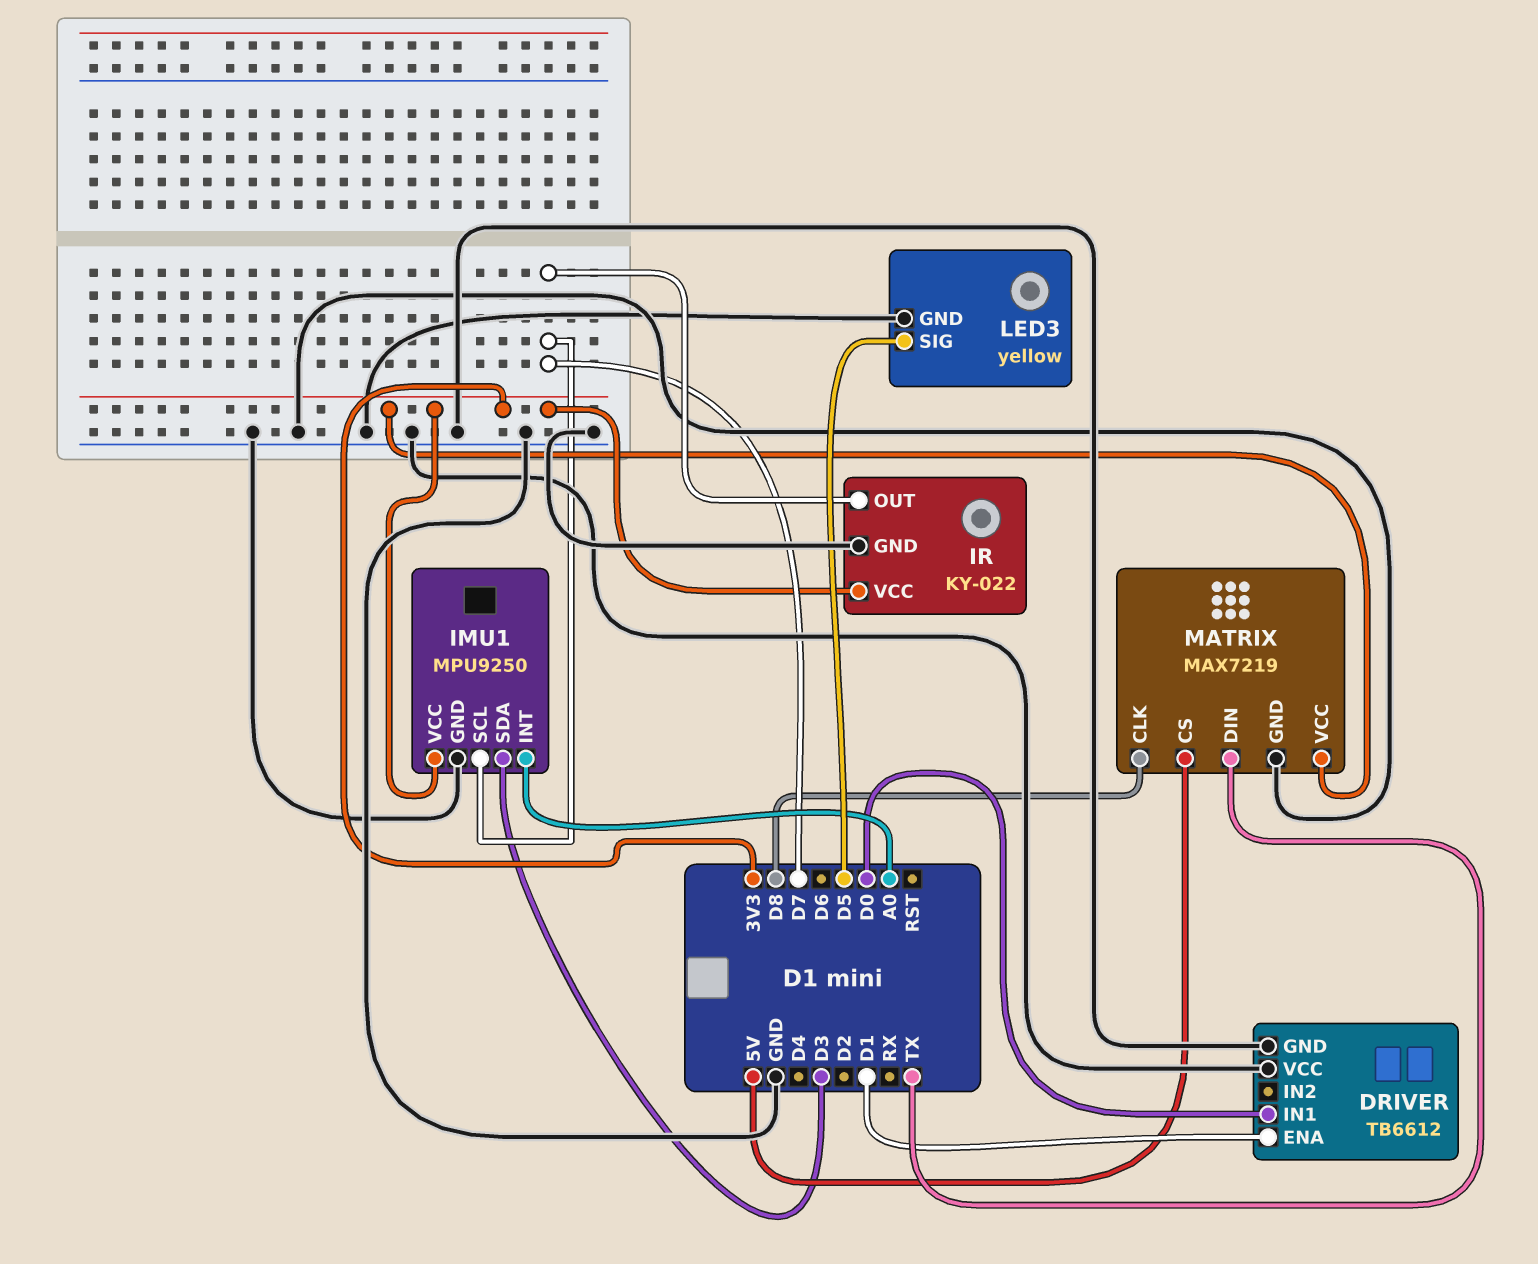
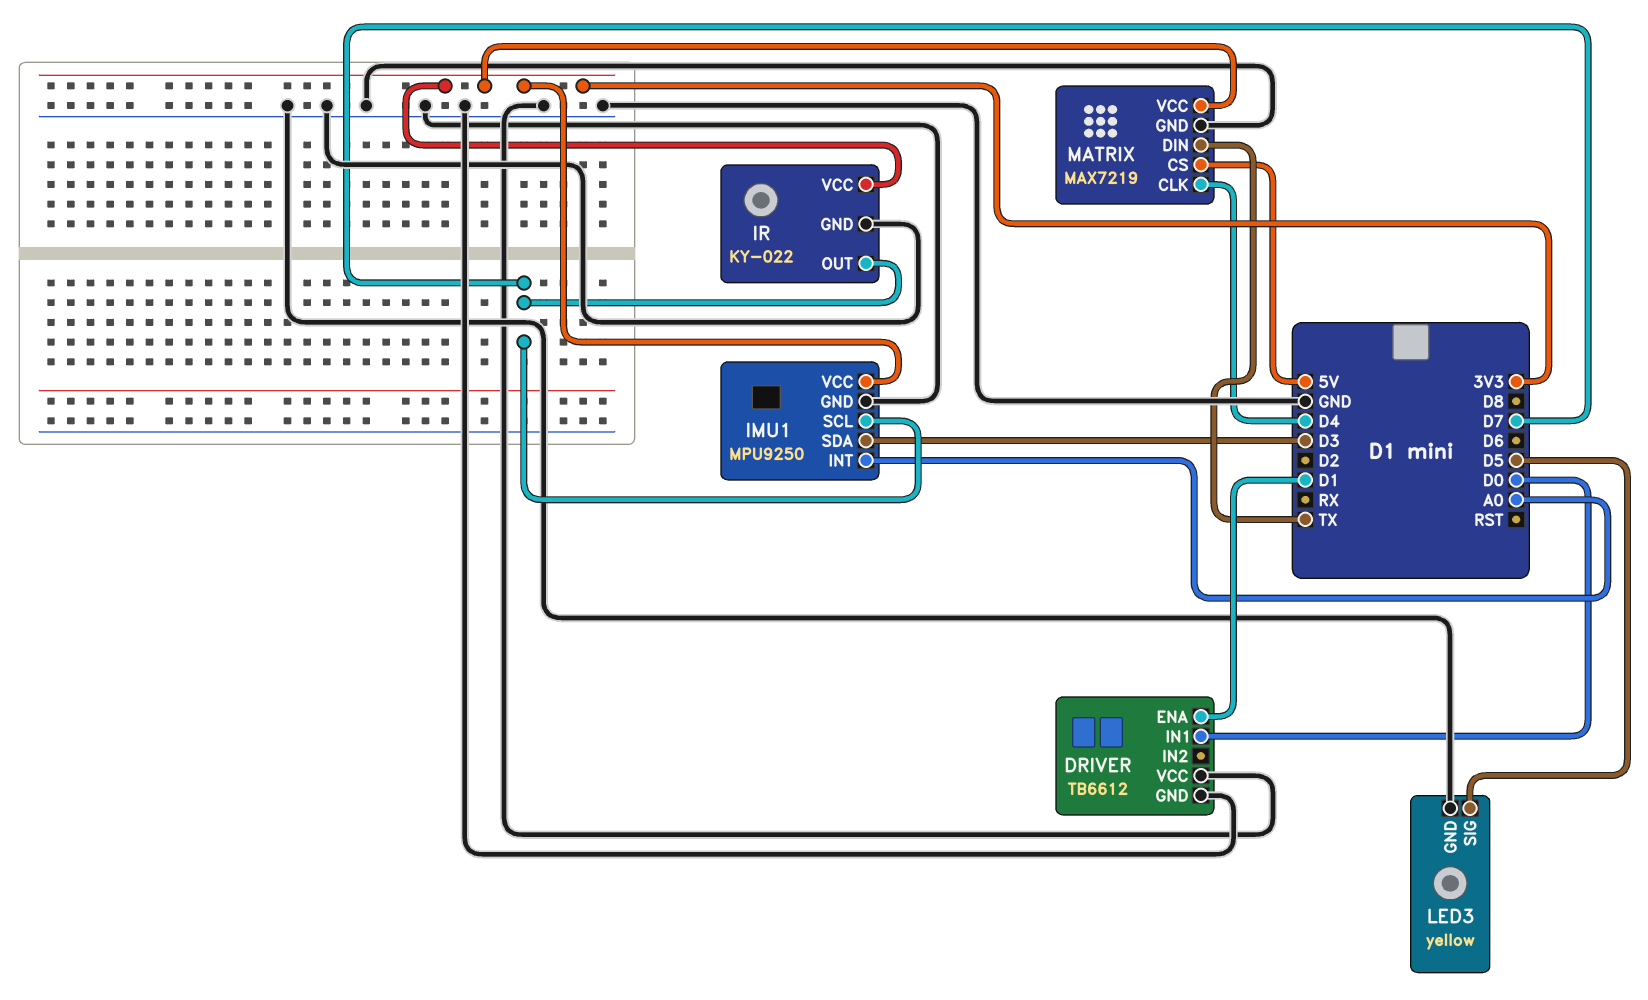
MATRIX pin CLK: D8 -> D4

